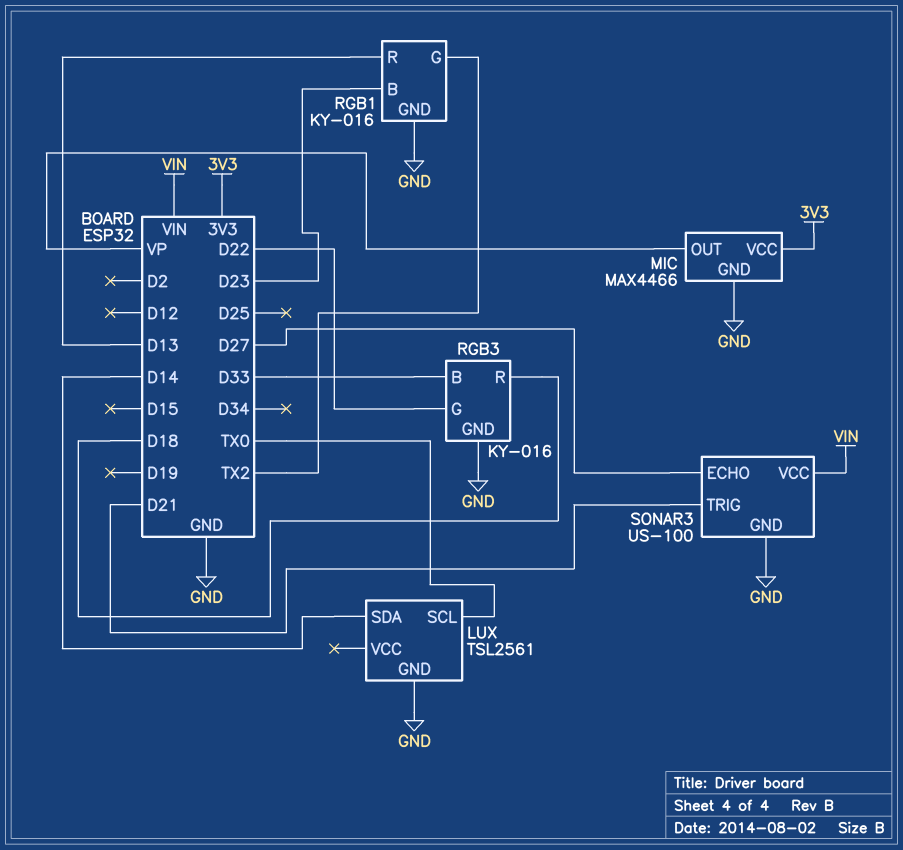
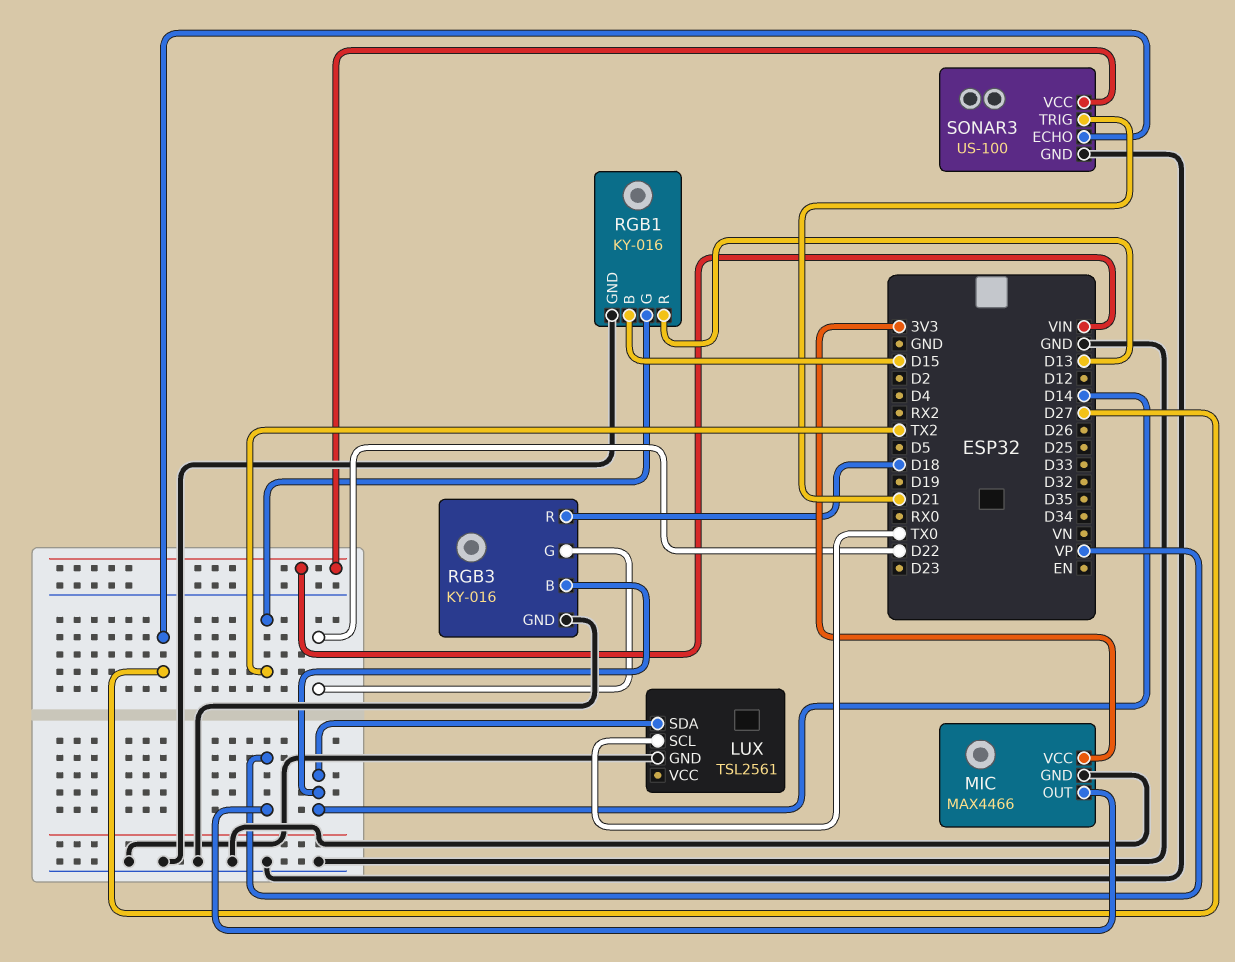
RGB1 pin B: D23 -> D15
RGB3 pin B: D33 -> D14

